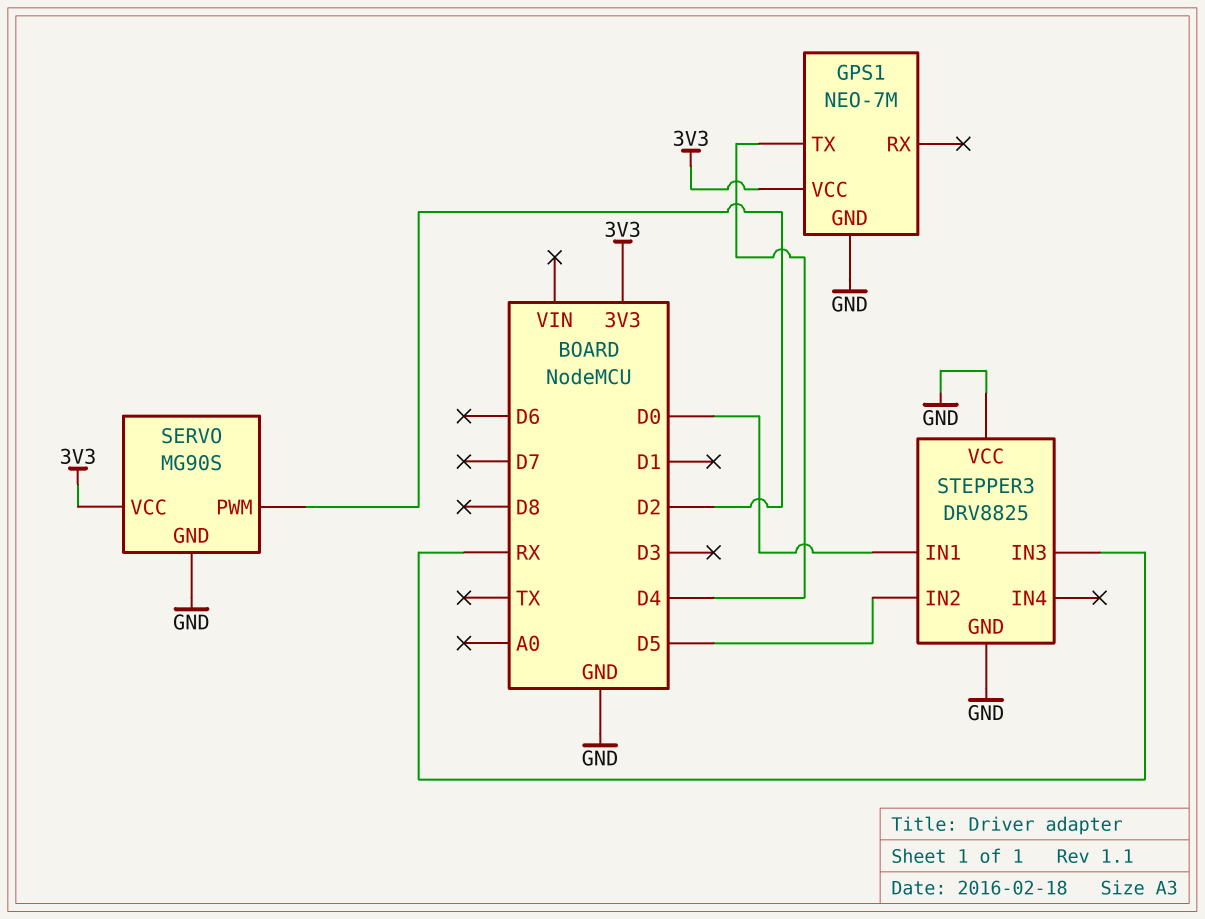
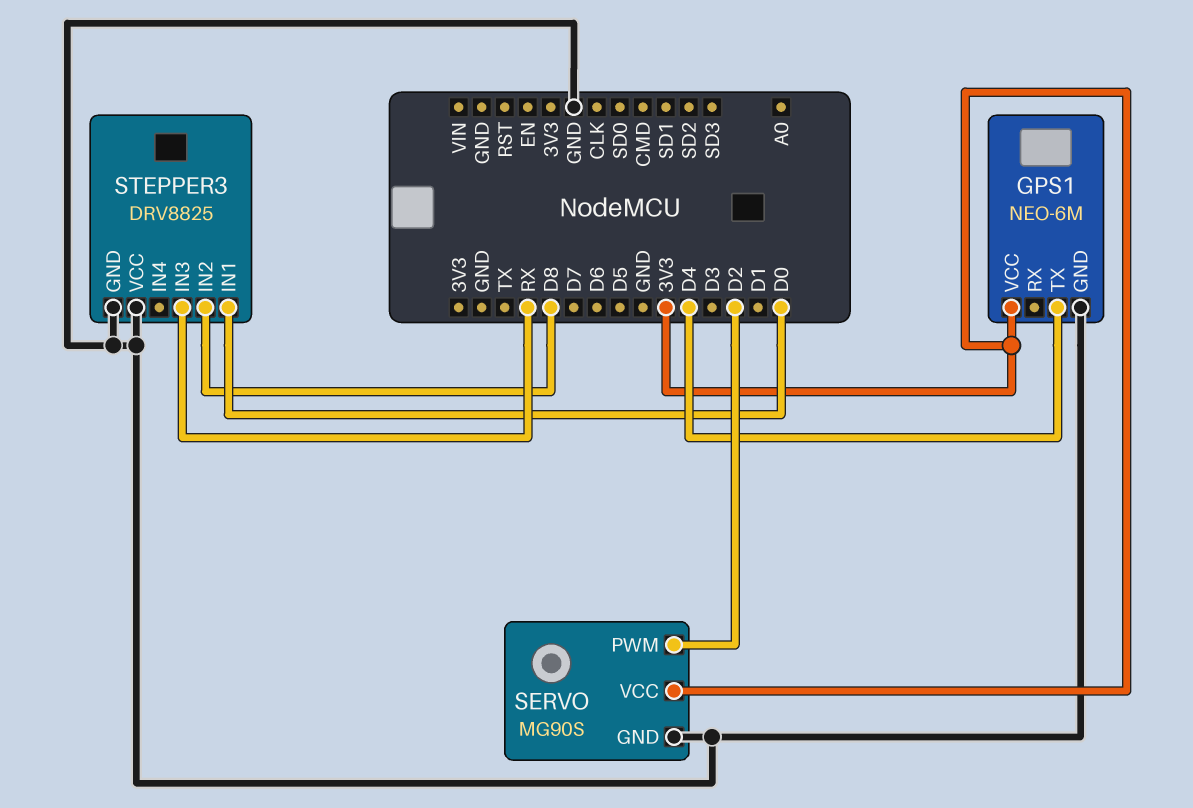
GPS1: NEO-7M -> NEO-6M
STEPPER3 pin IN2: D5 -> D8

